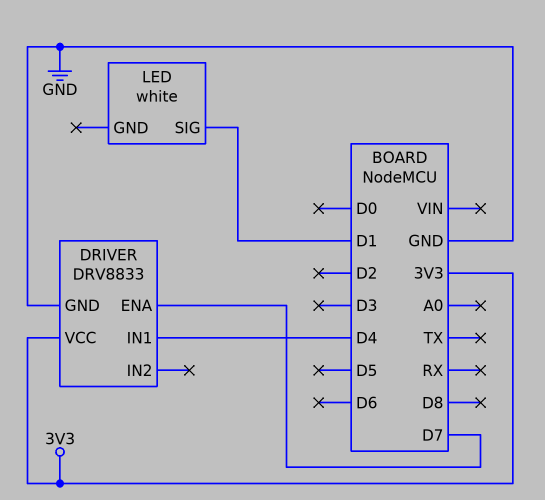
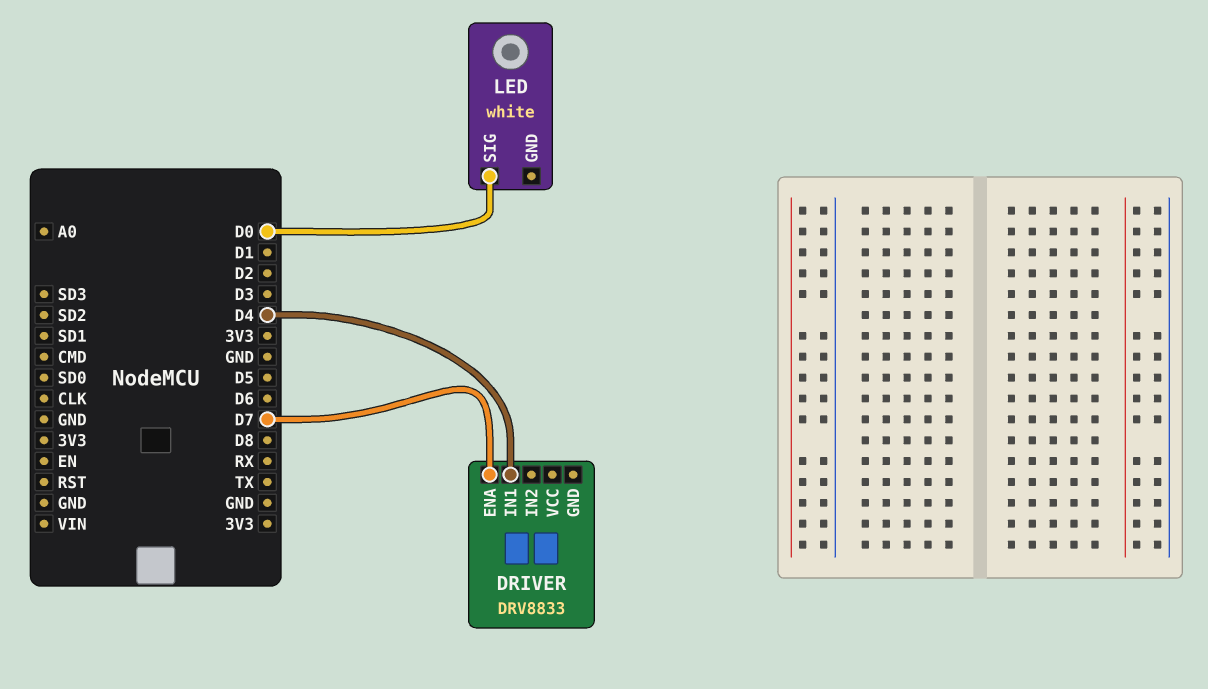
DRIVER pin GND: GND -> none
DRIVER pin VCC: 3V3 -> none
LED pin SIG: D1 -> D0

